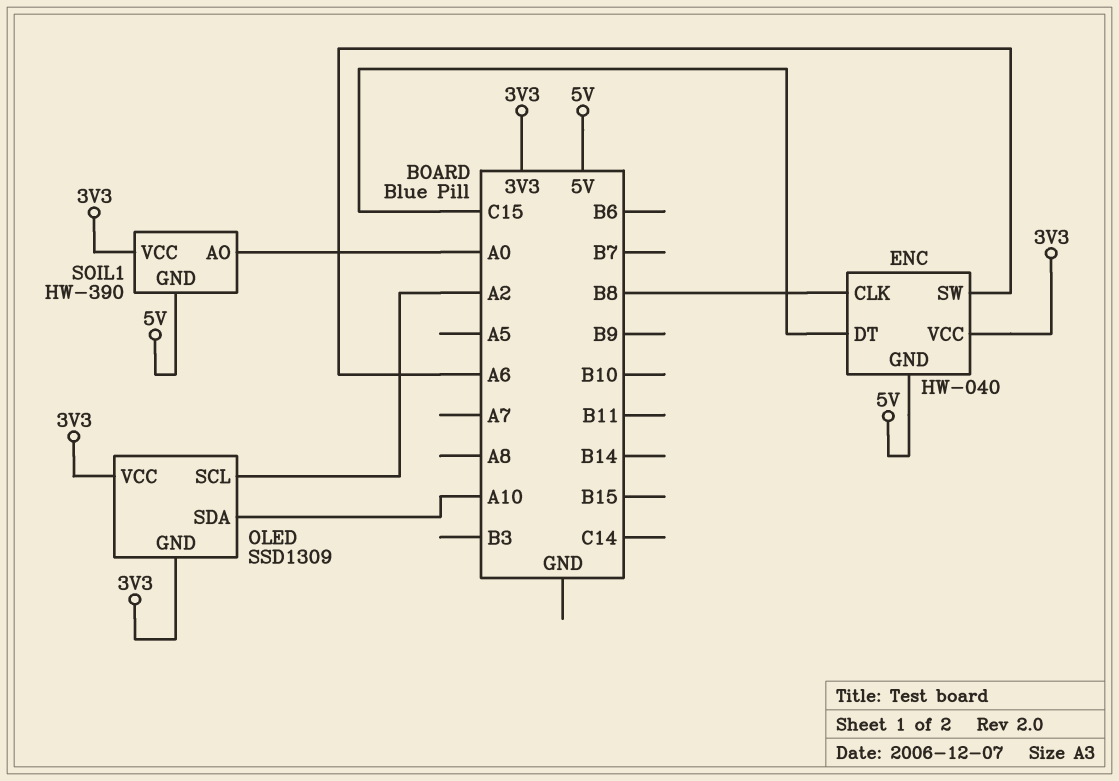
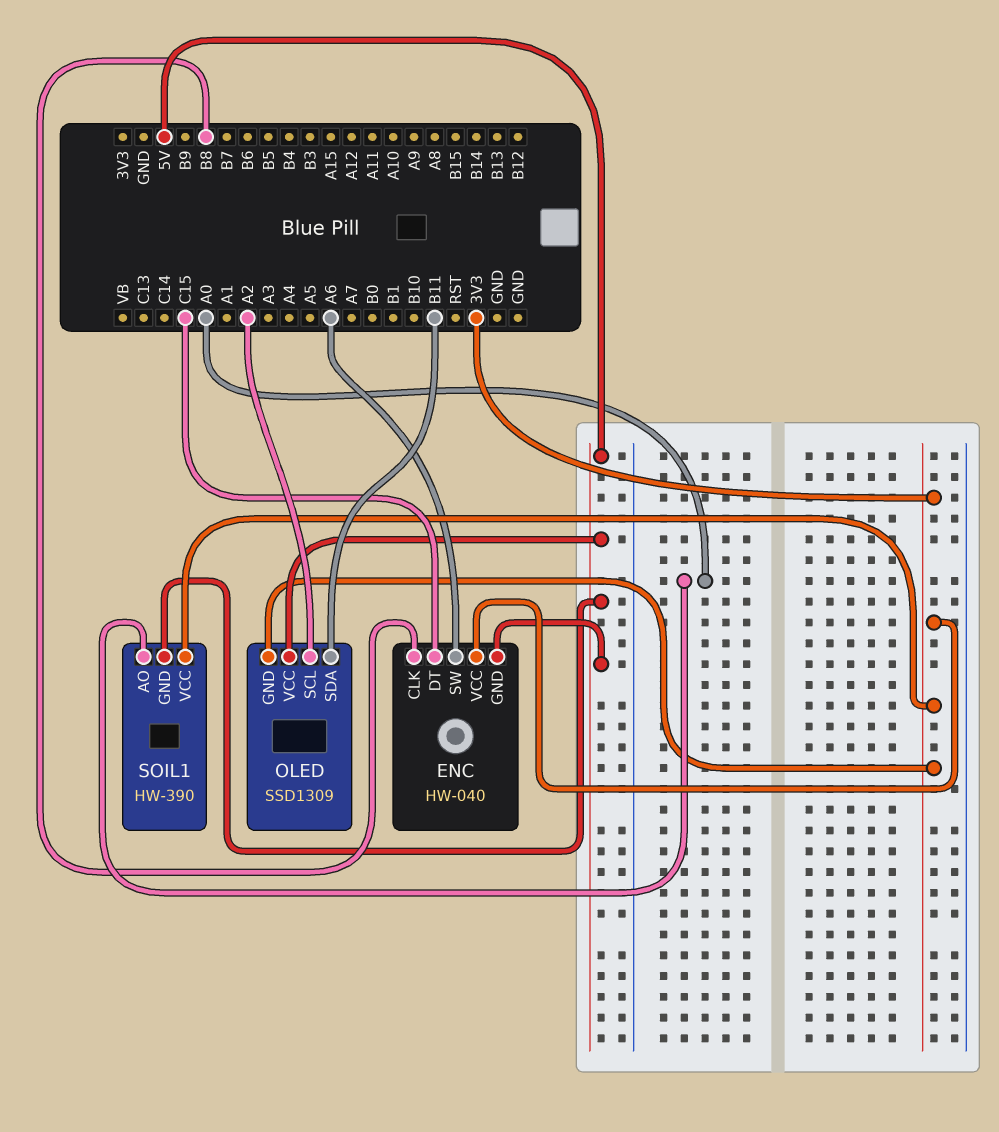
OLED pin SDA: A10 -> B11
OLED pin VCC: 3V3 -> 5V

